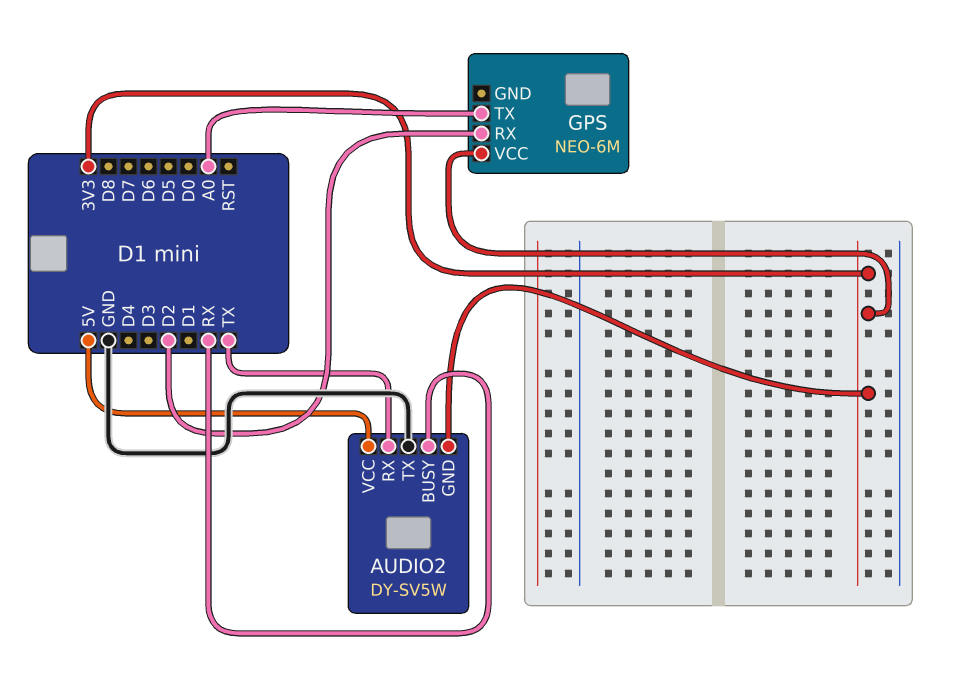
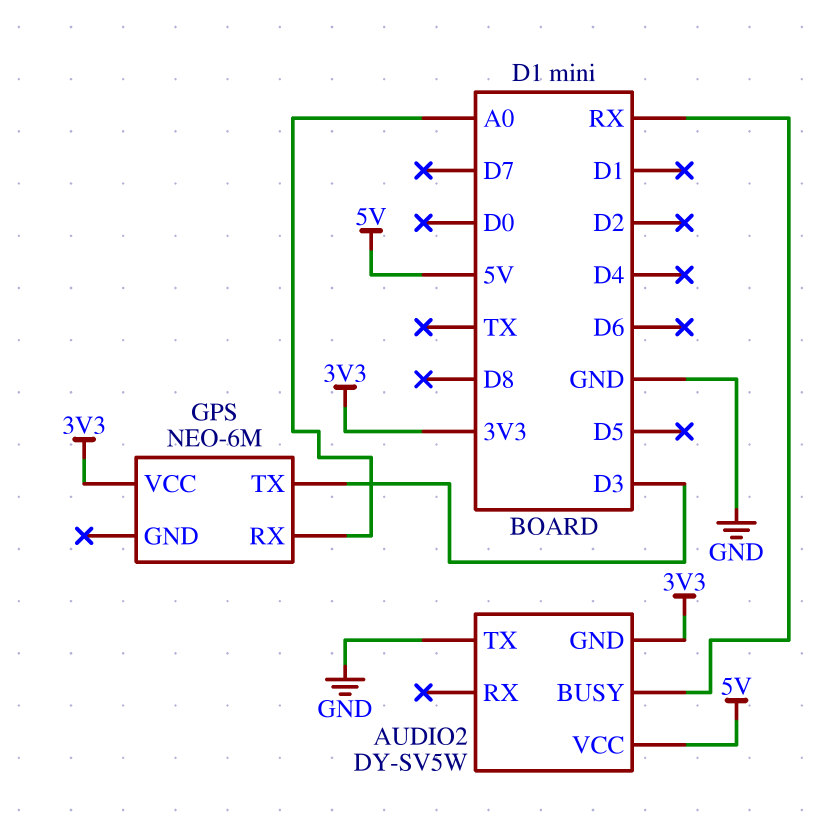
AUDIO2 pin RX: TX -> none
GPS pin RX: D2 -> A0
GPS pin TX: A0 -> D3

